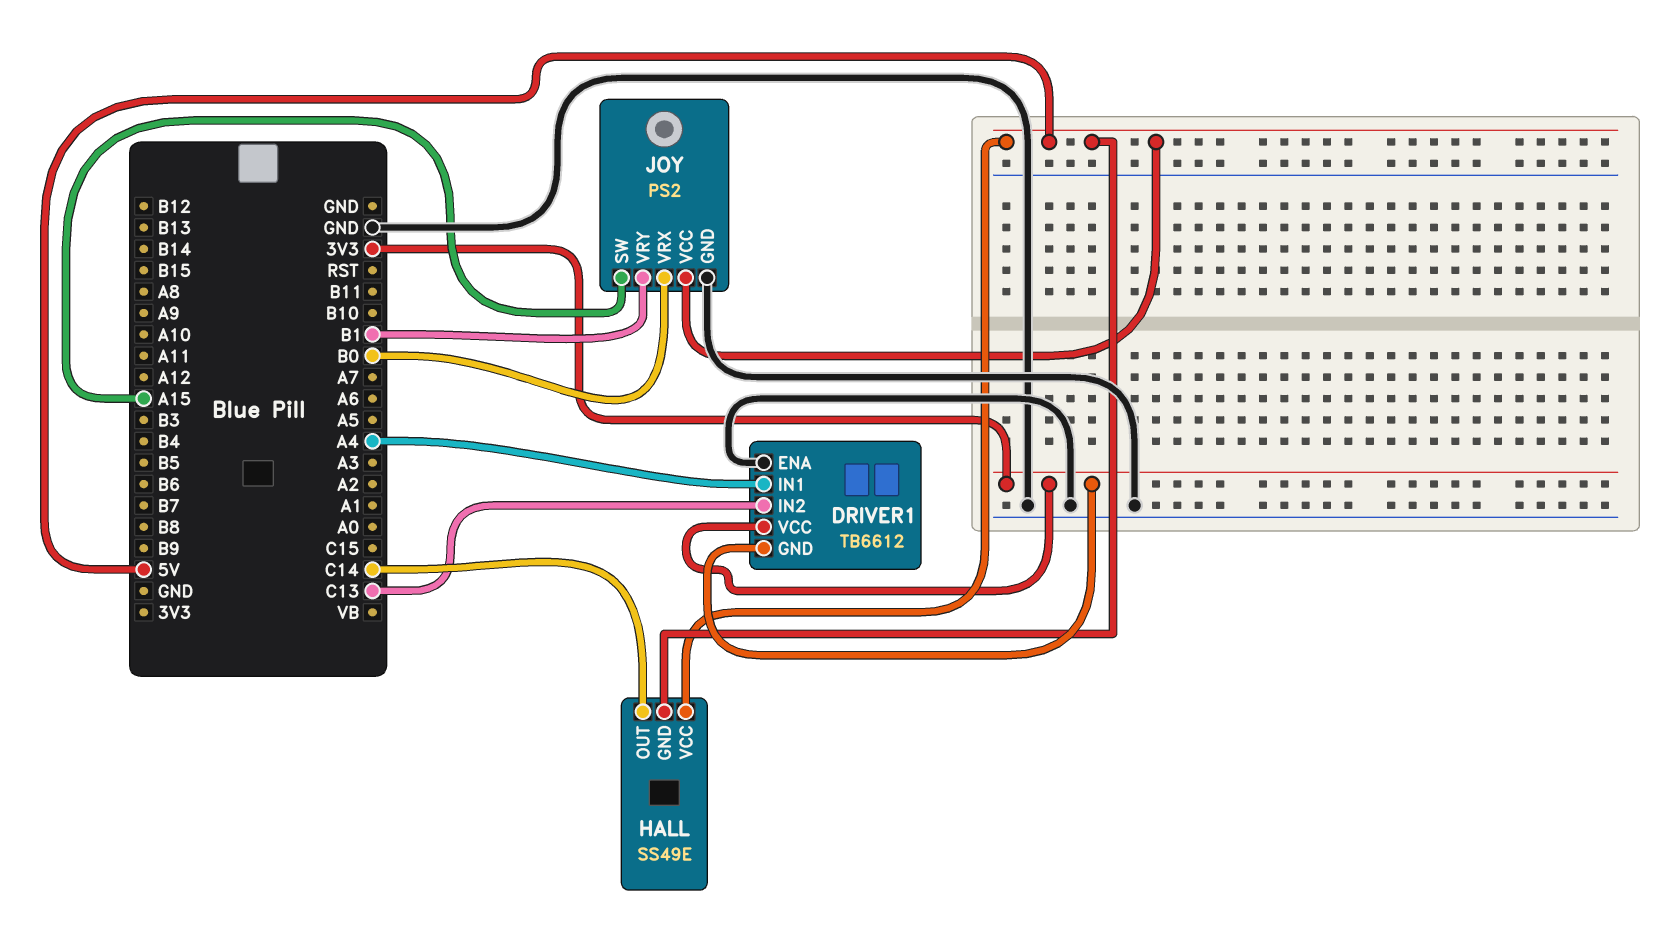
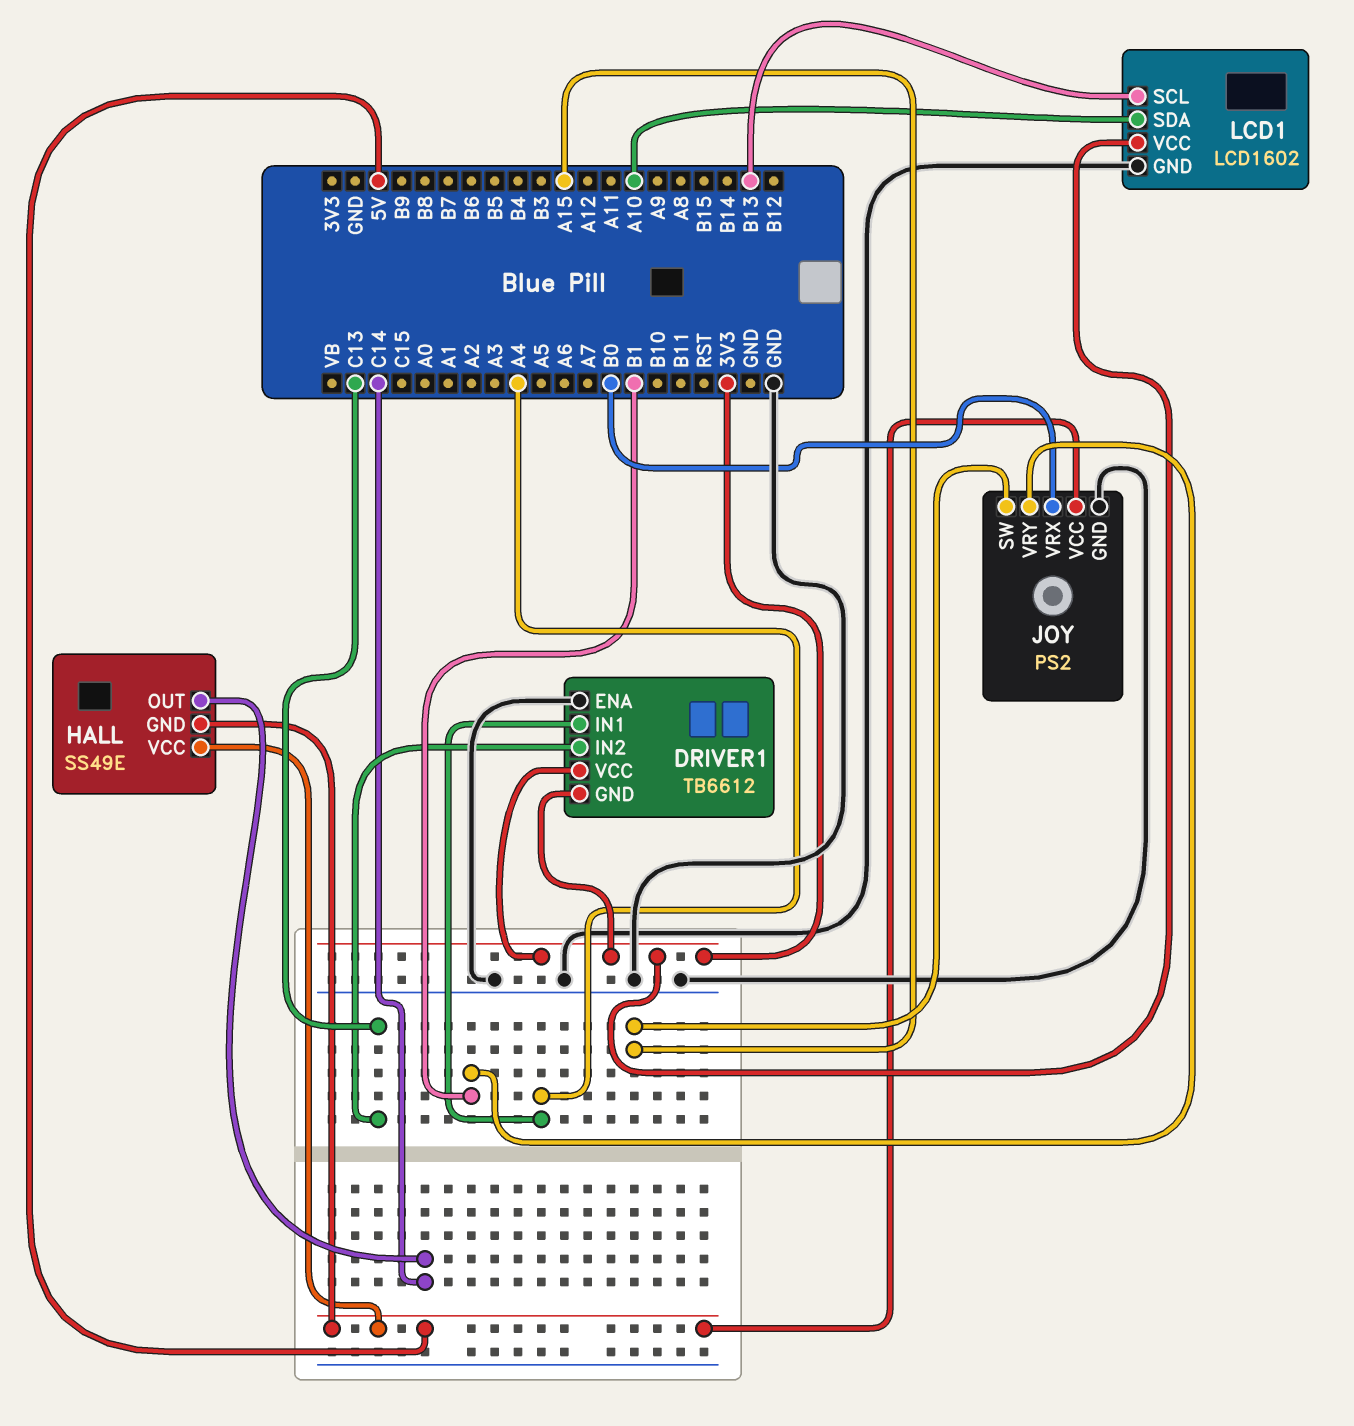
LCD1: none -> LCD1602
LCD1 pin GND: none -> GND
LCD1 pin SCL: none -> B13
LCD1 pin SDA: none -> A10
LCD1 pin VCC: none -> 3V3

